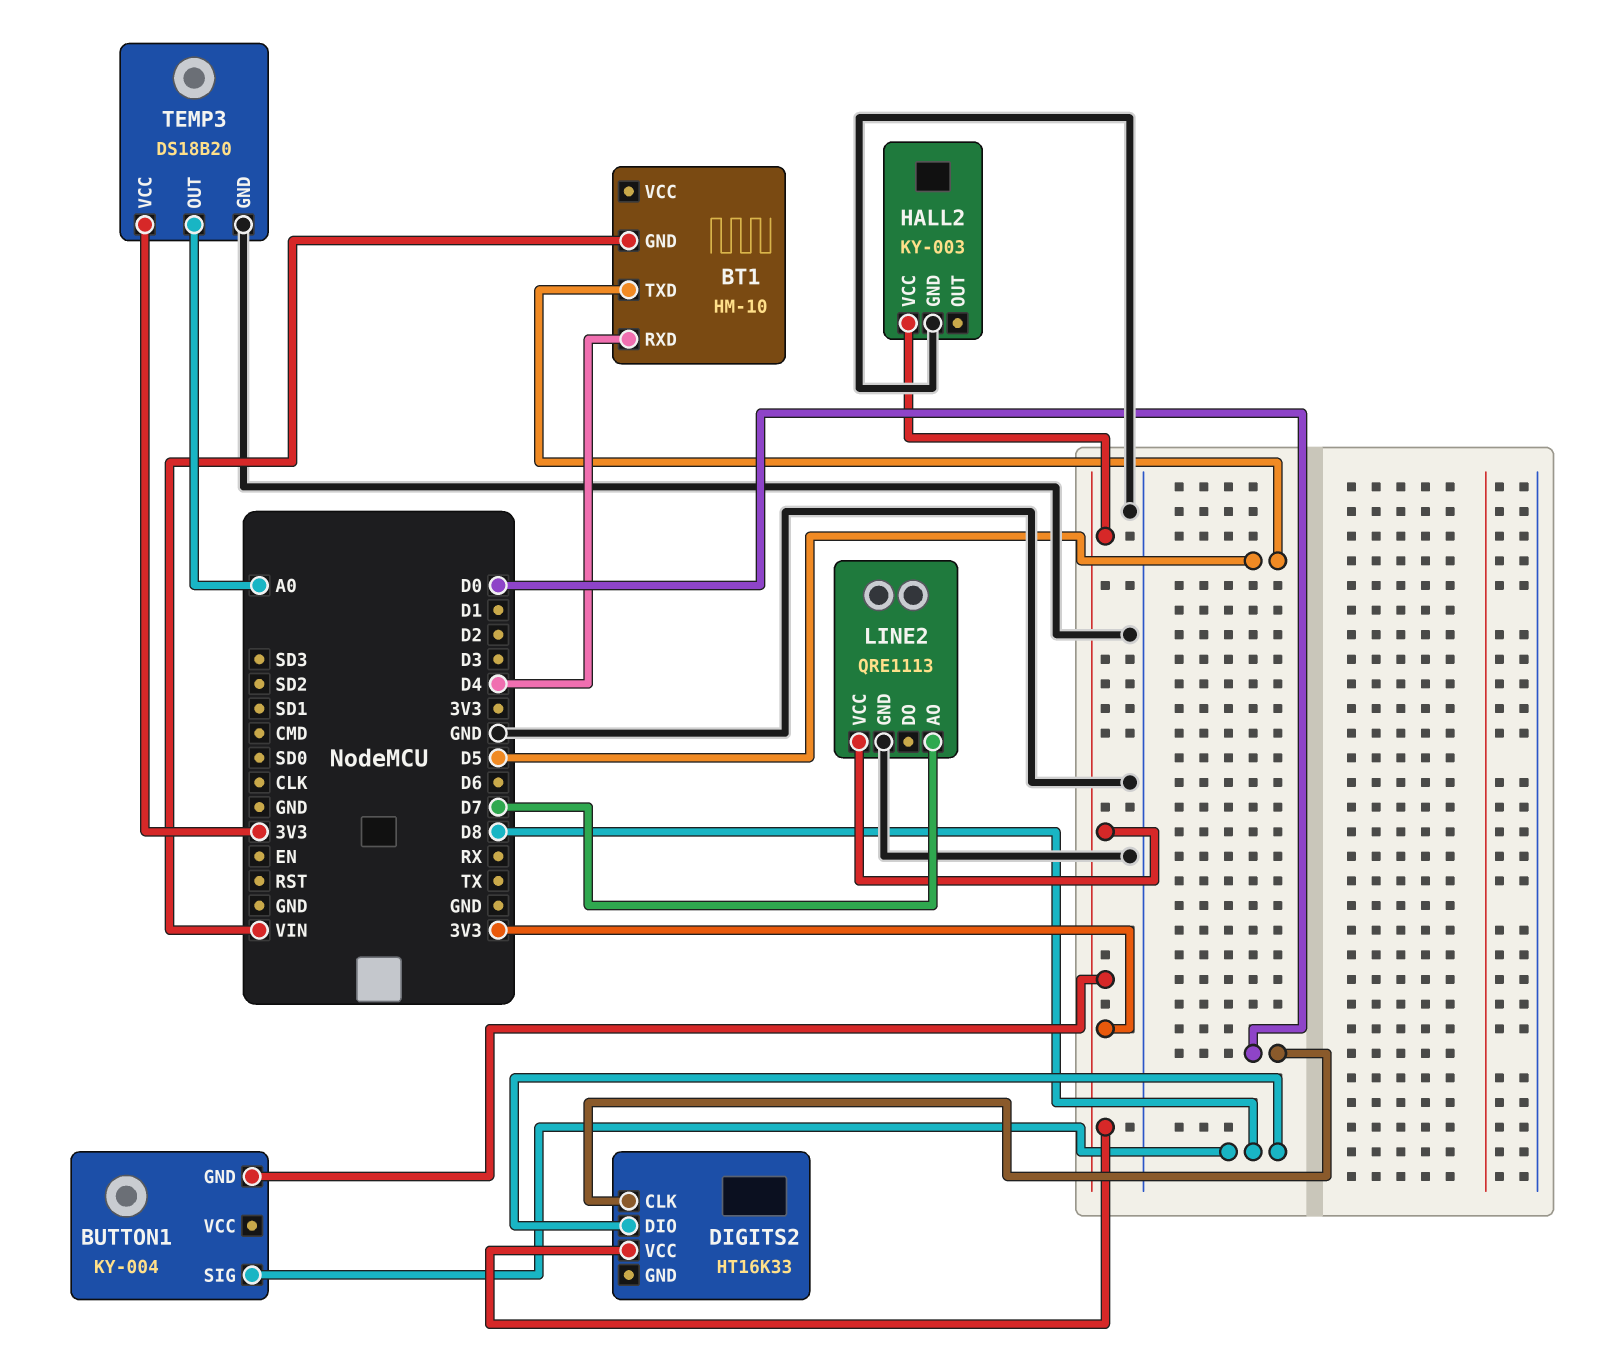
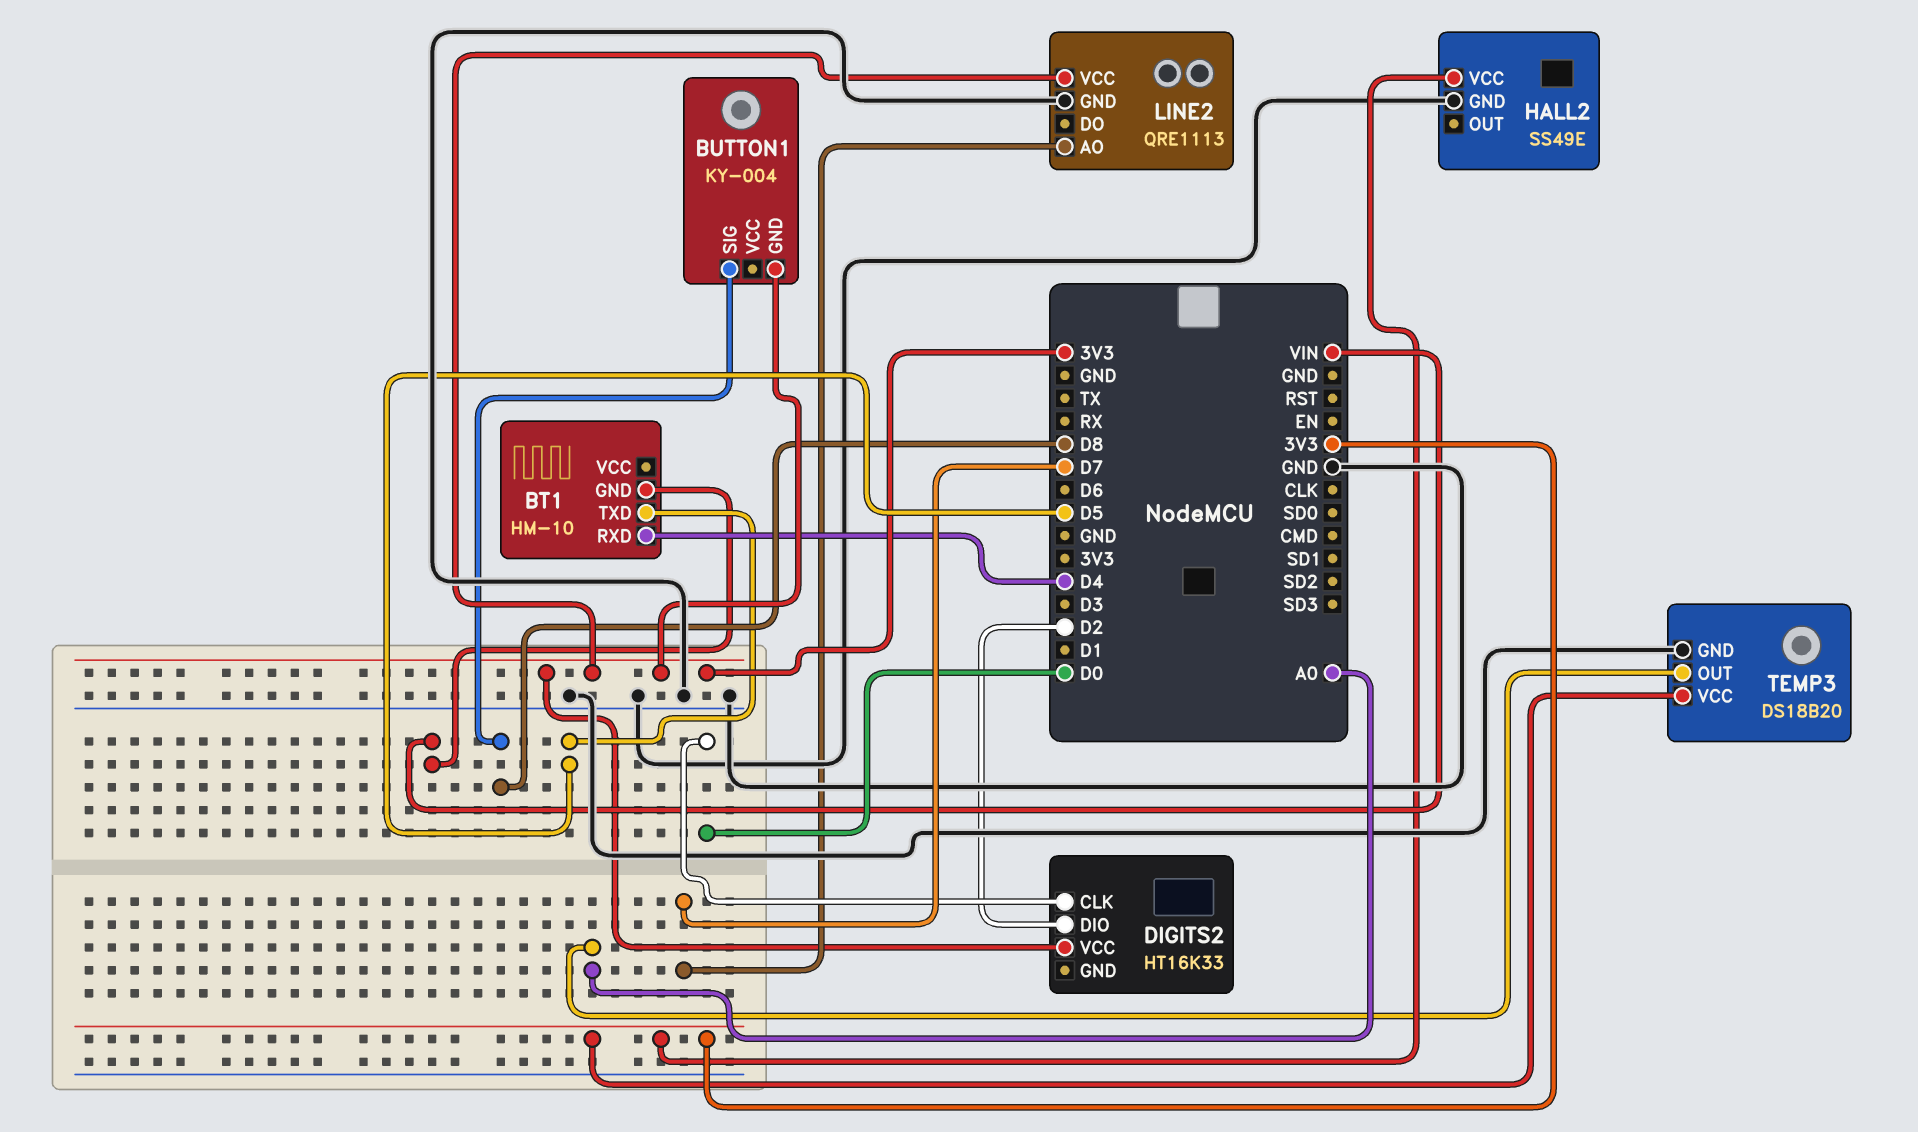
DIGITS2 pin DIO: D8 -> D2
HALL2: KY-003 -> SS49E

